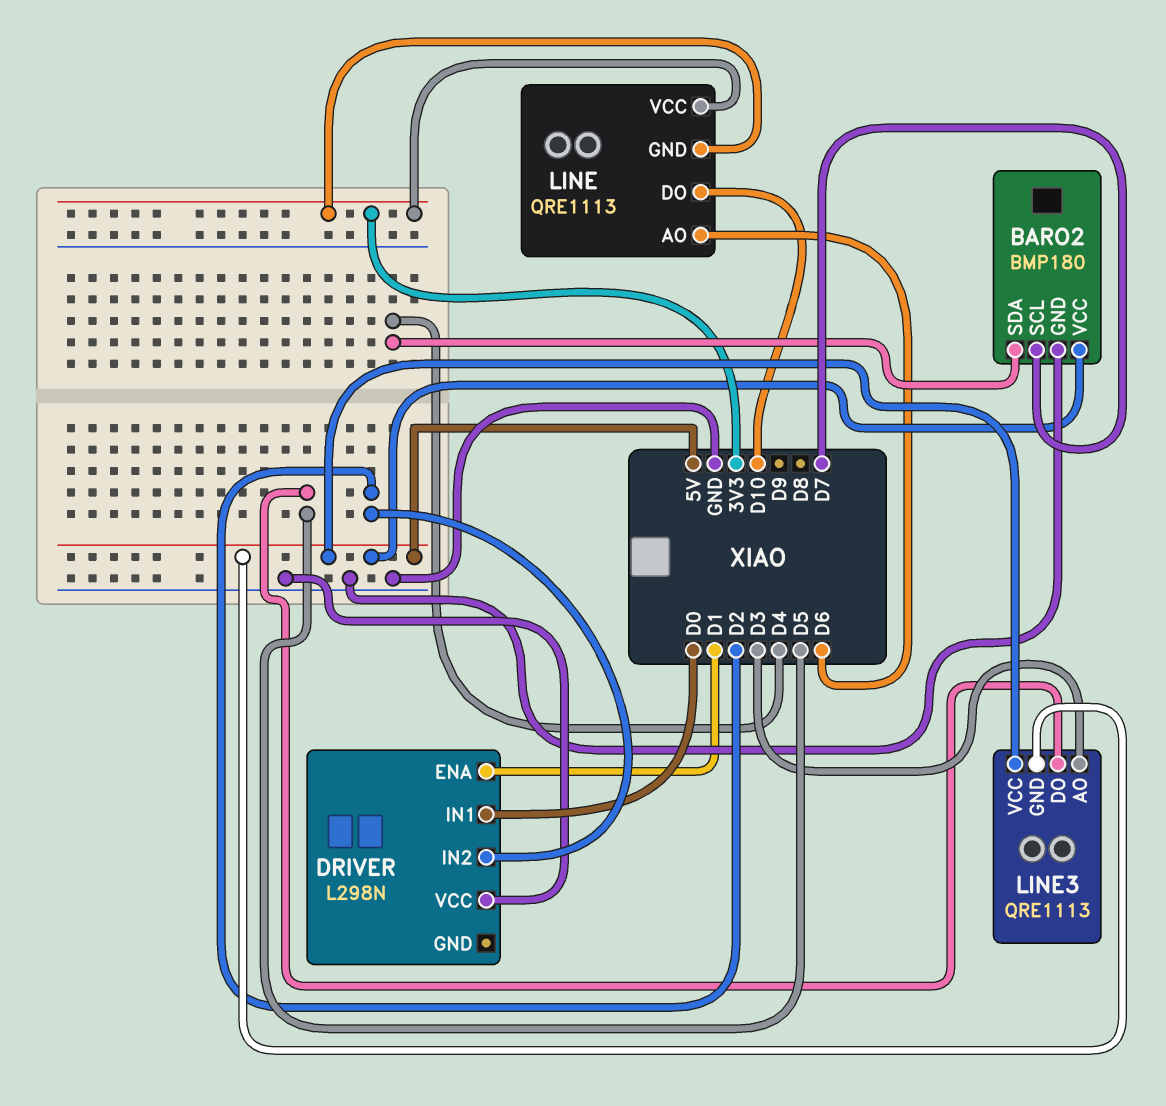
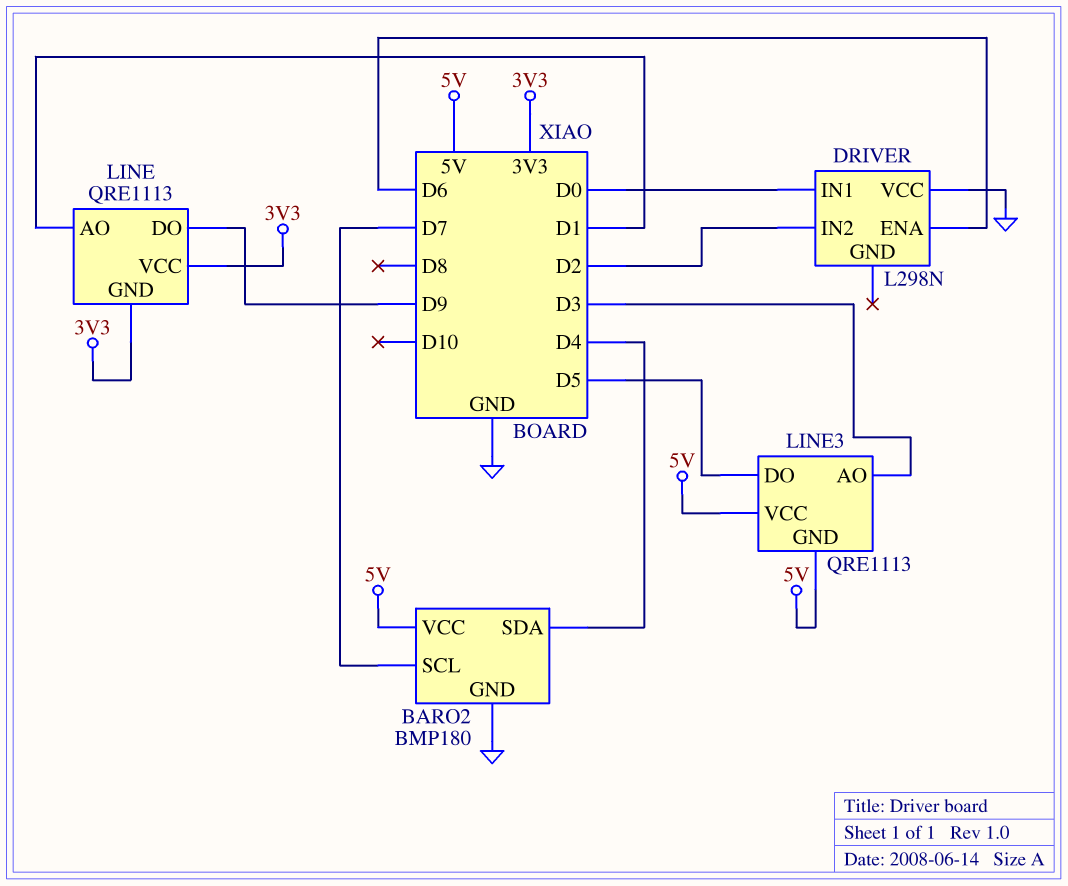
DRIVER pin ENA: D1 -> D6
LINE pin AO: D6 -> D1
LINE pin DO: D10 -> D9

